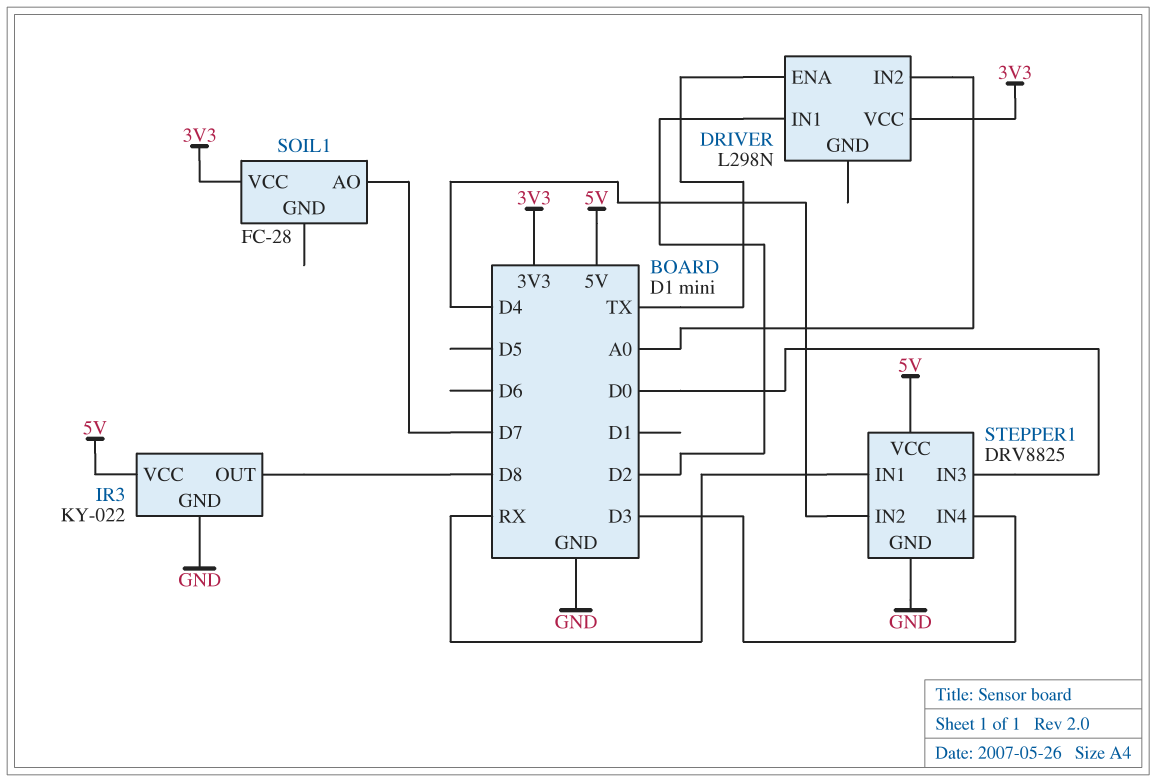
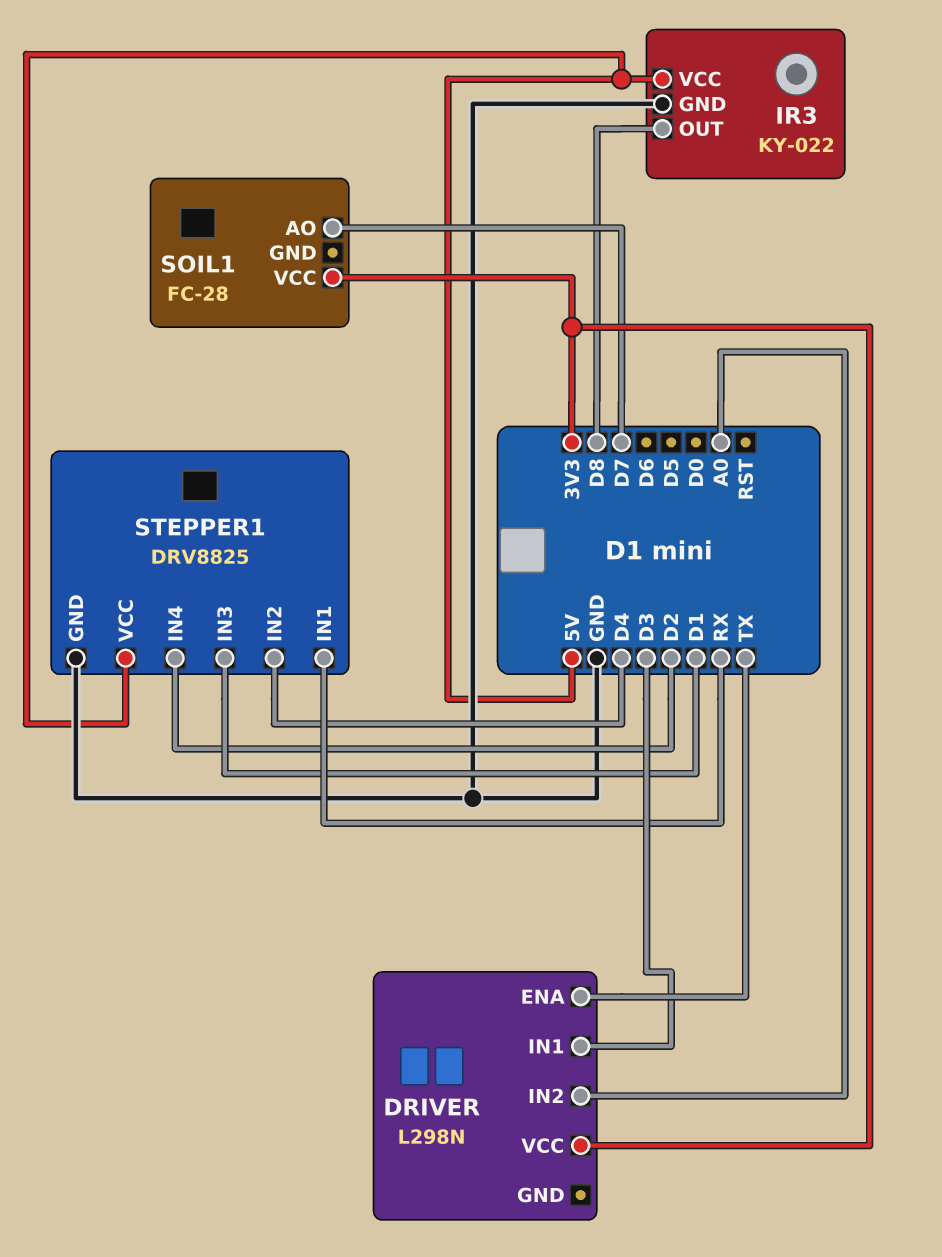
DRIVER pin IN1: D2 -> D3
STEPPER1 pin IN3: D0 -> D1
STEPPER1 pin IN4: D3 -> D2

